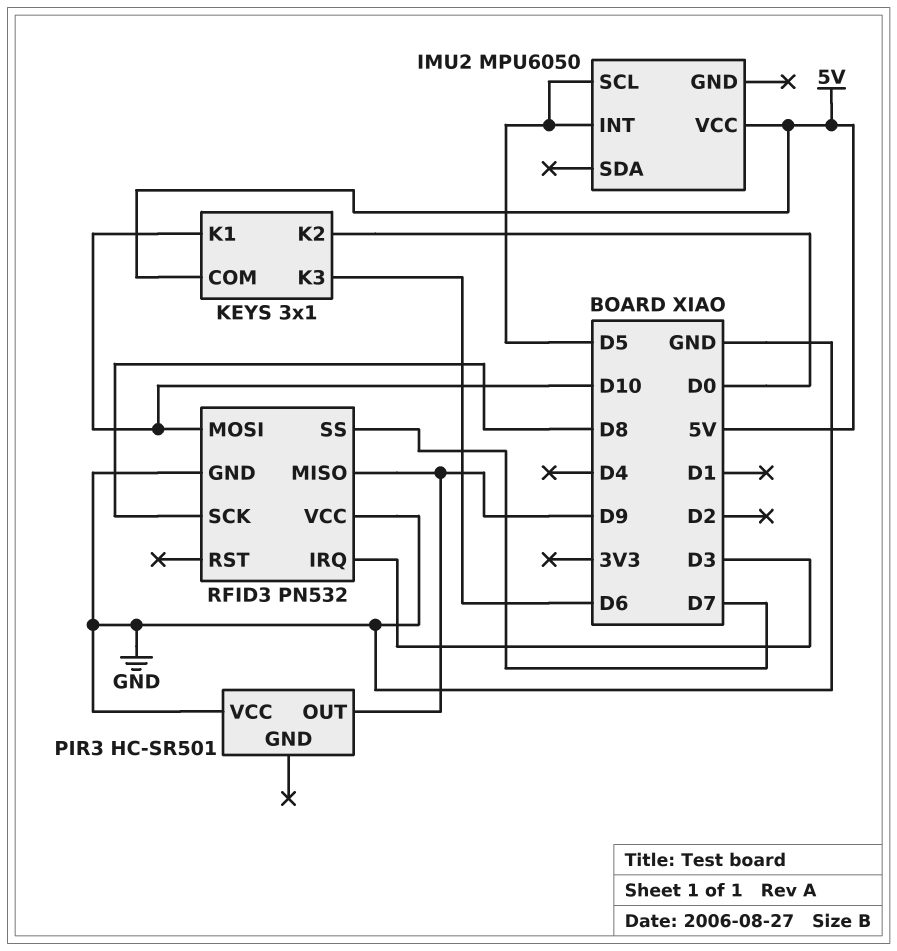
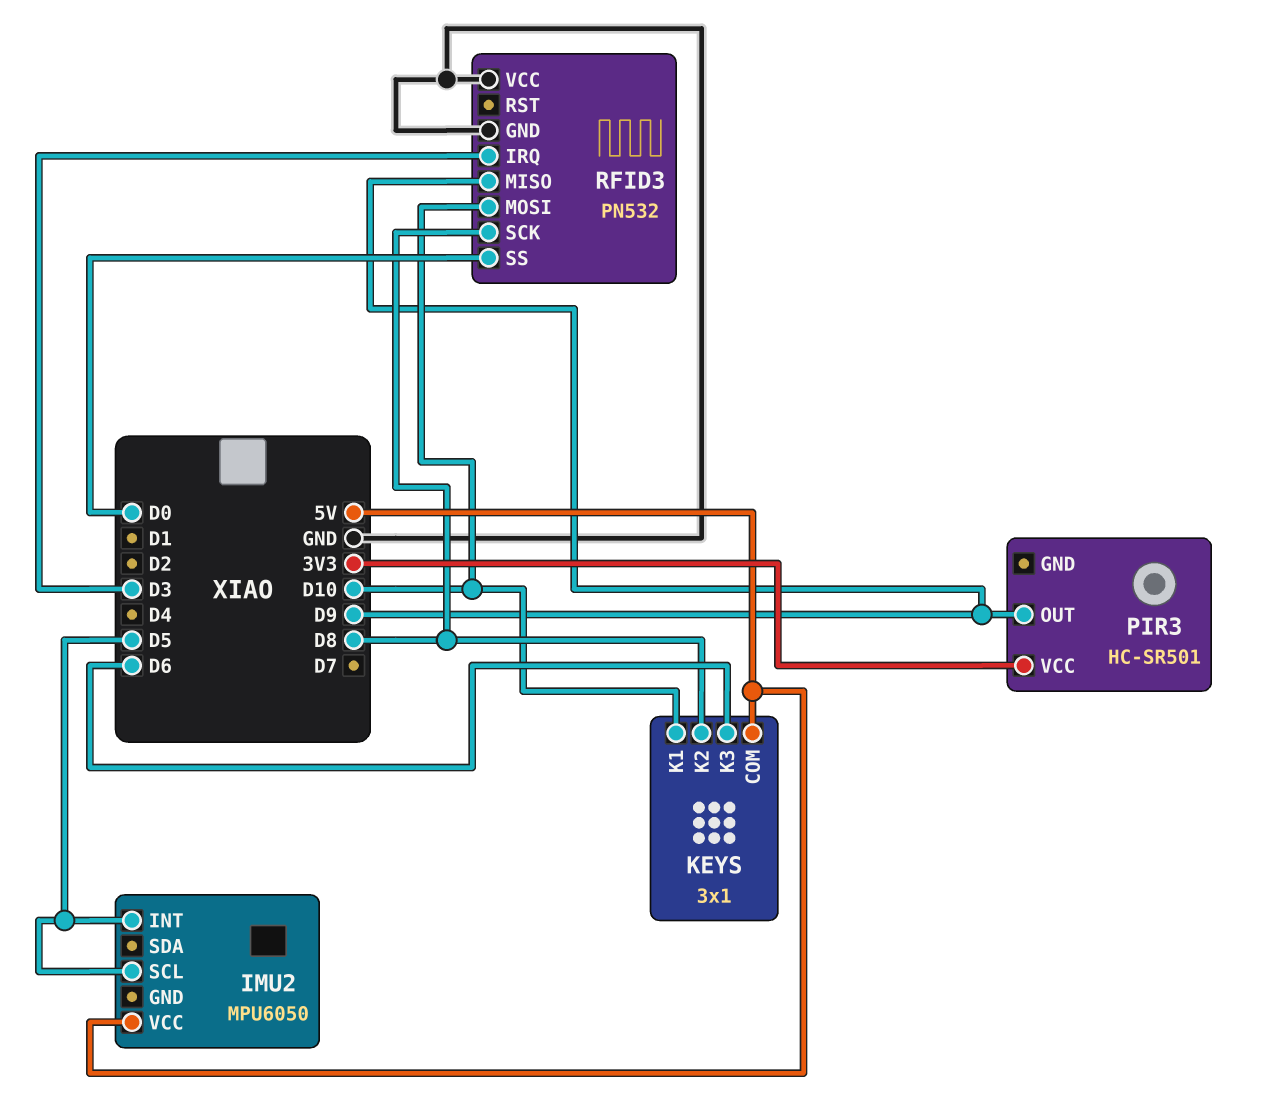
KEYS pin K2: D0 -> D8
PIR3 pin VCC: GND -> 3V3
RFID3 pin SS: D7 -> D0

